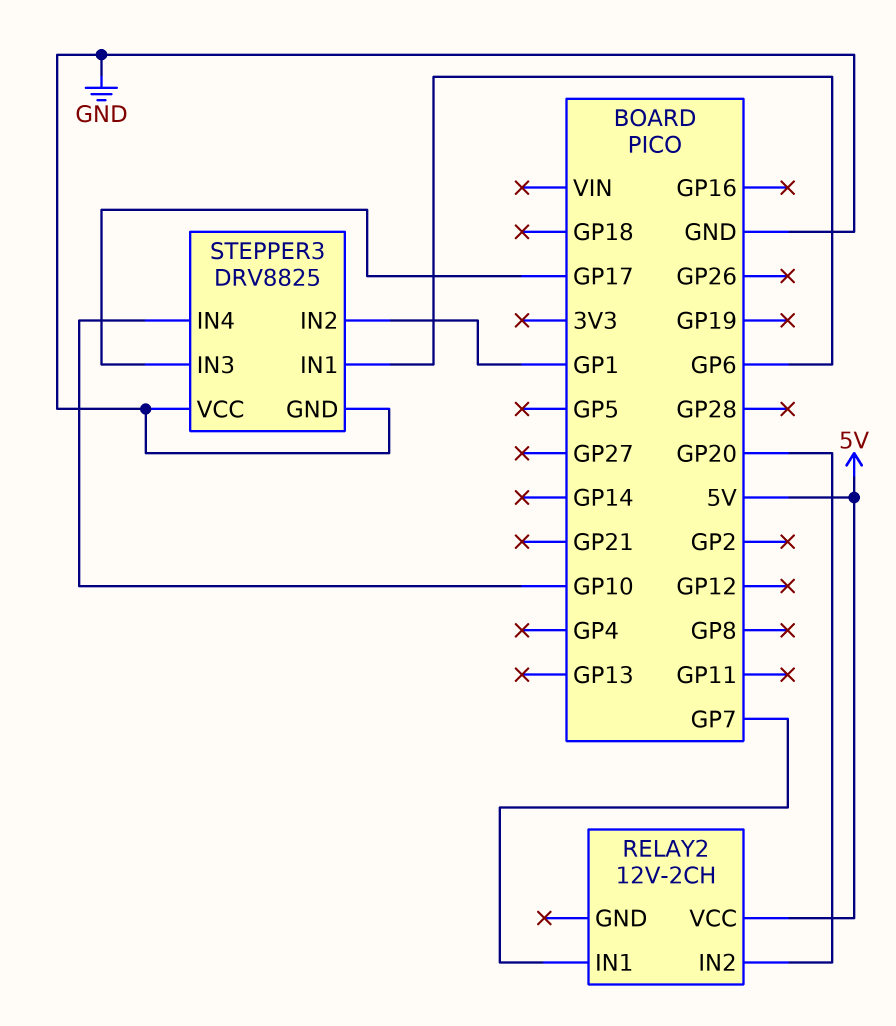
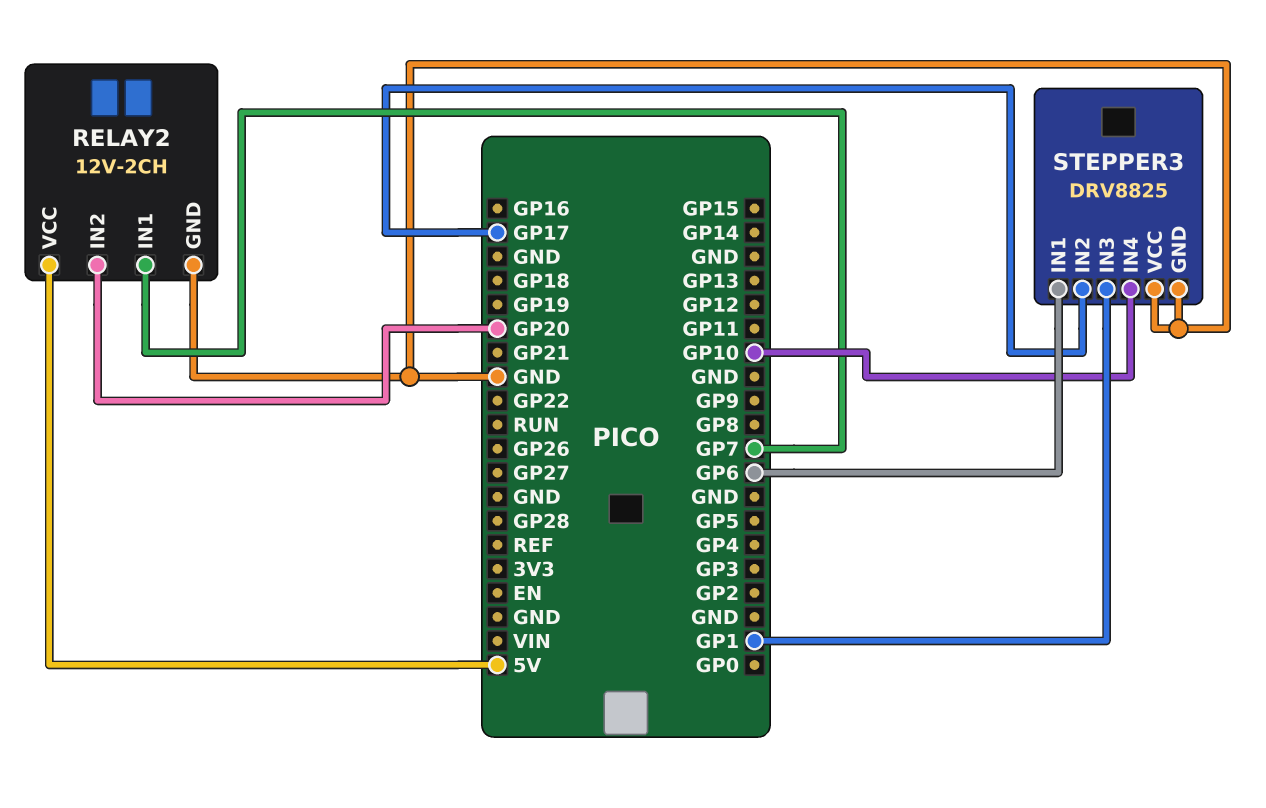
RELAY2 pin GND: none -> GND
STEPPER3 pin IN2: GP1 -> GP17
STEPPER3 pin IN3: GP17 -> GP1

